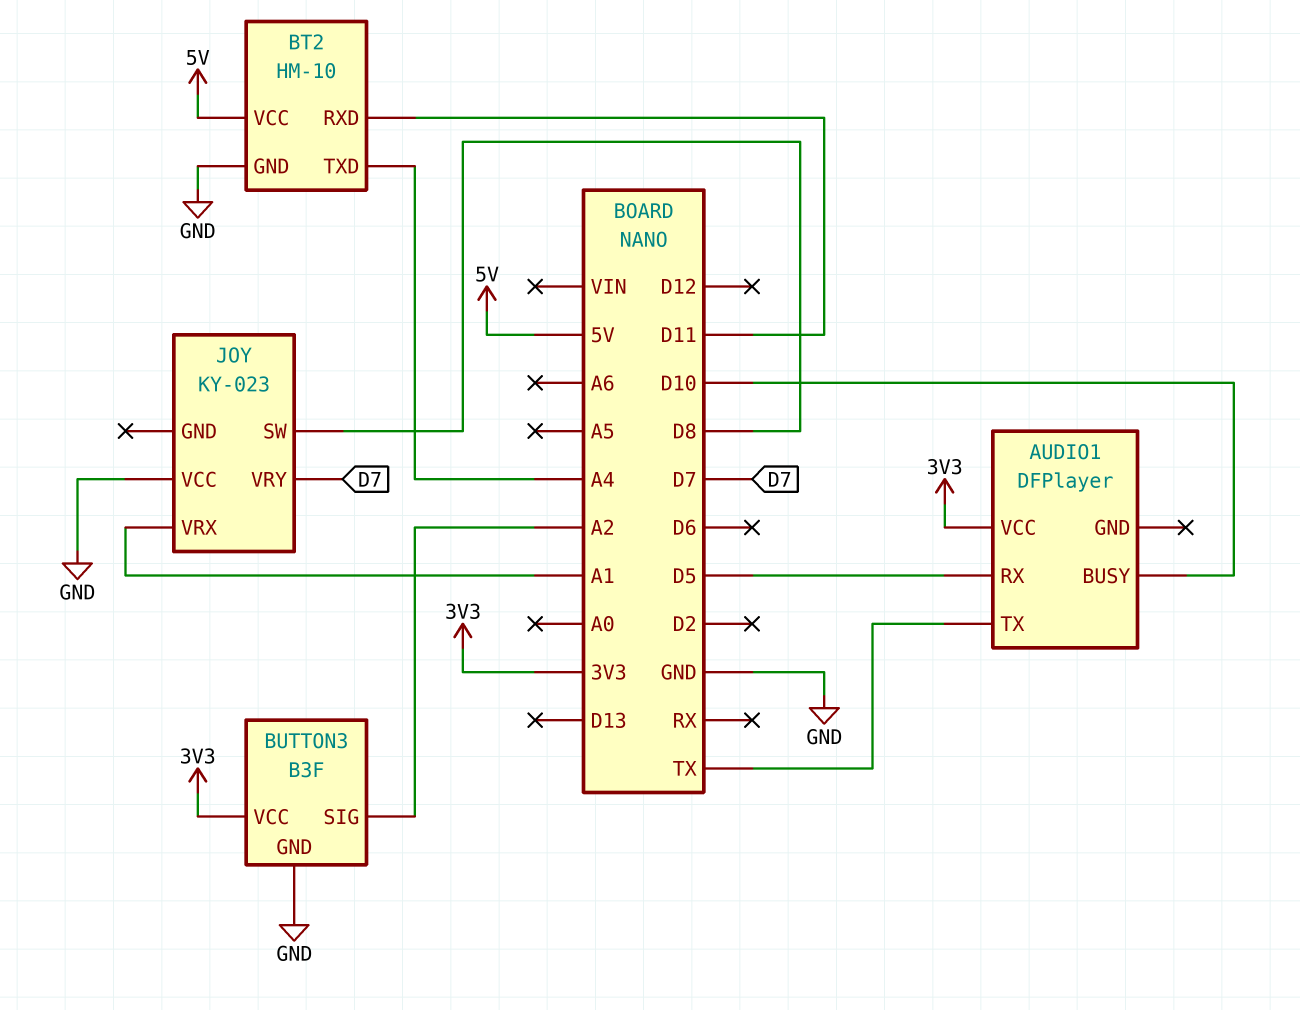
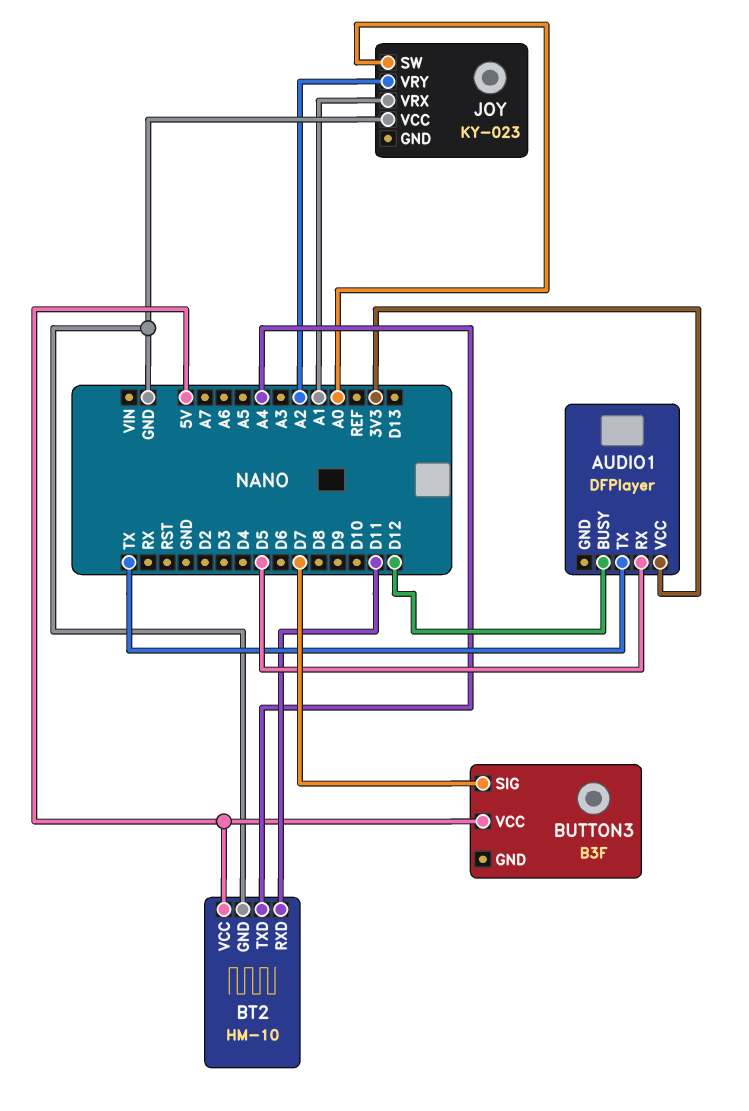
AUDIO1 pin BUSY: D10 -> D12
BUTTON3 pin GND: GND -> none
BUTTON3 pin SIG: A2 -> D7
BUTTON3 pin VCC: 3V3 -> 5V
JOY pin SW: D8 -> A0
JOY pin VRY: D7 -> A2

